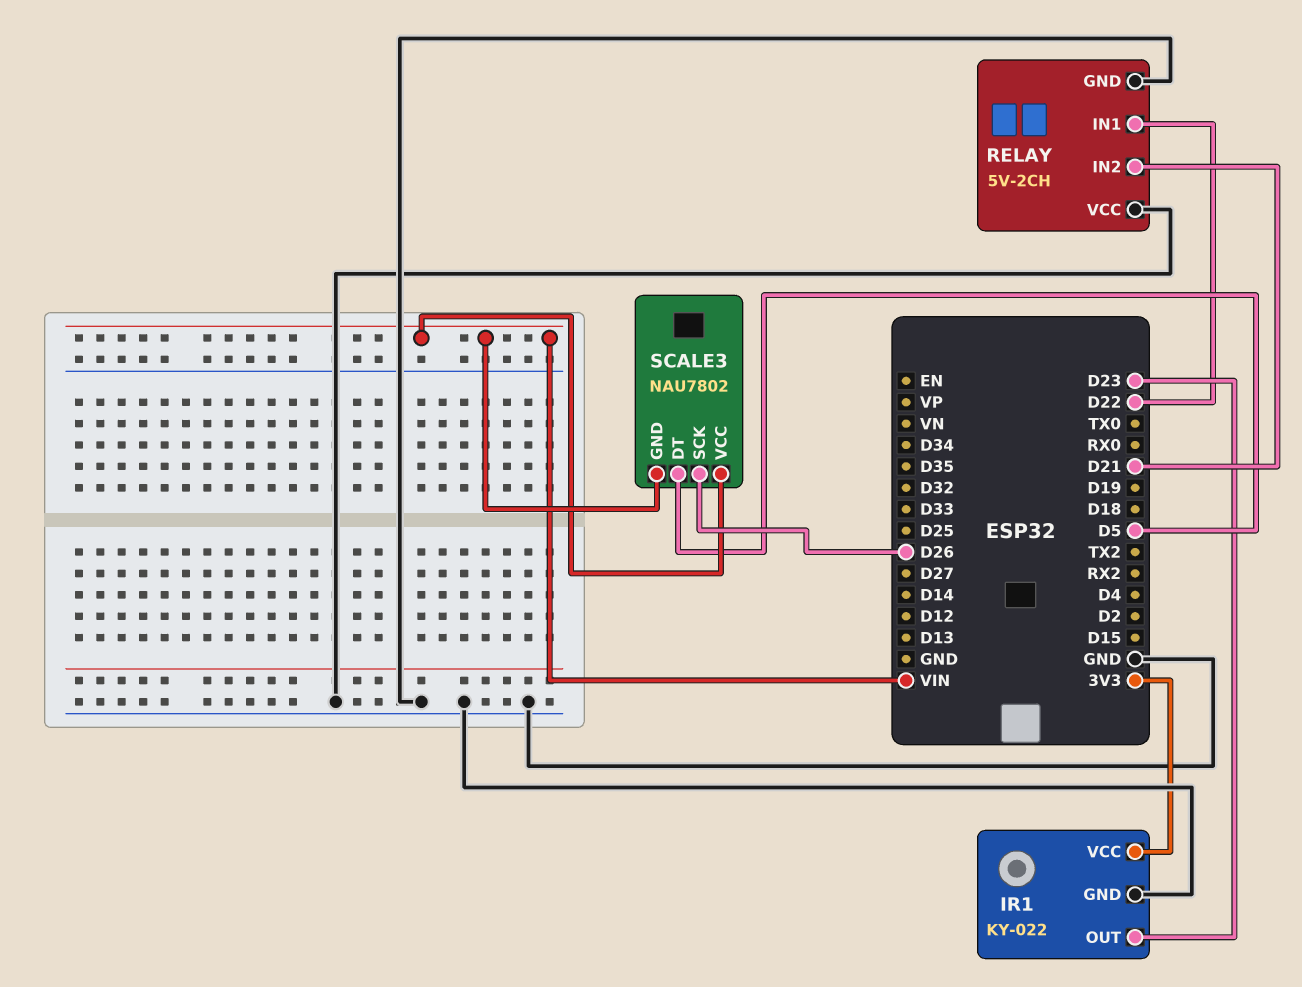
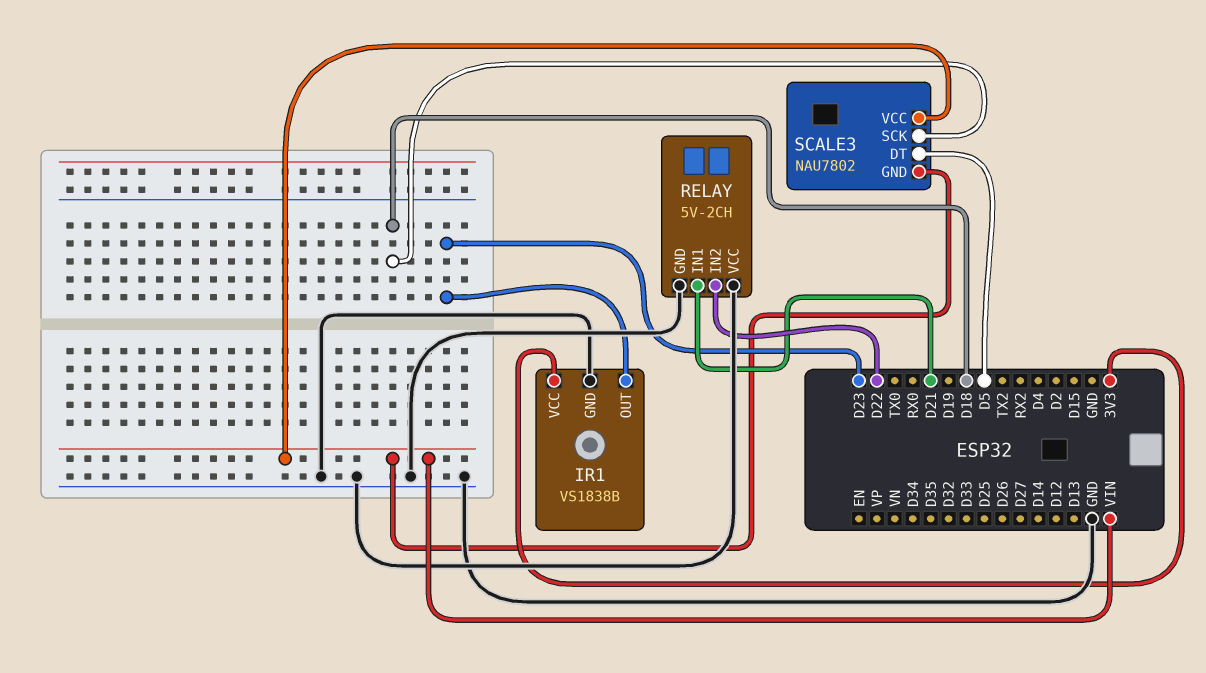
IR1: KY-022 -> VS1838B
RELAY pin IN1: D22 -> D21
RELAY pin IN2: D21 -> D22
SCALE3 pin SCK: D26 -> D18

